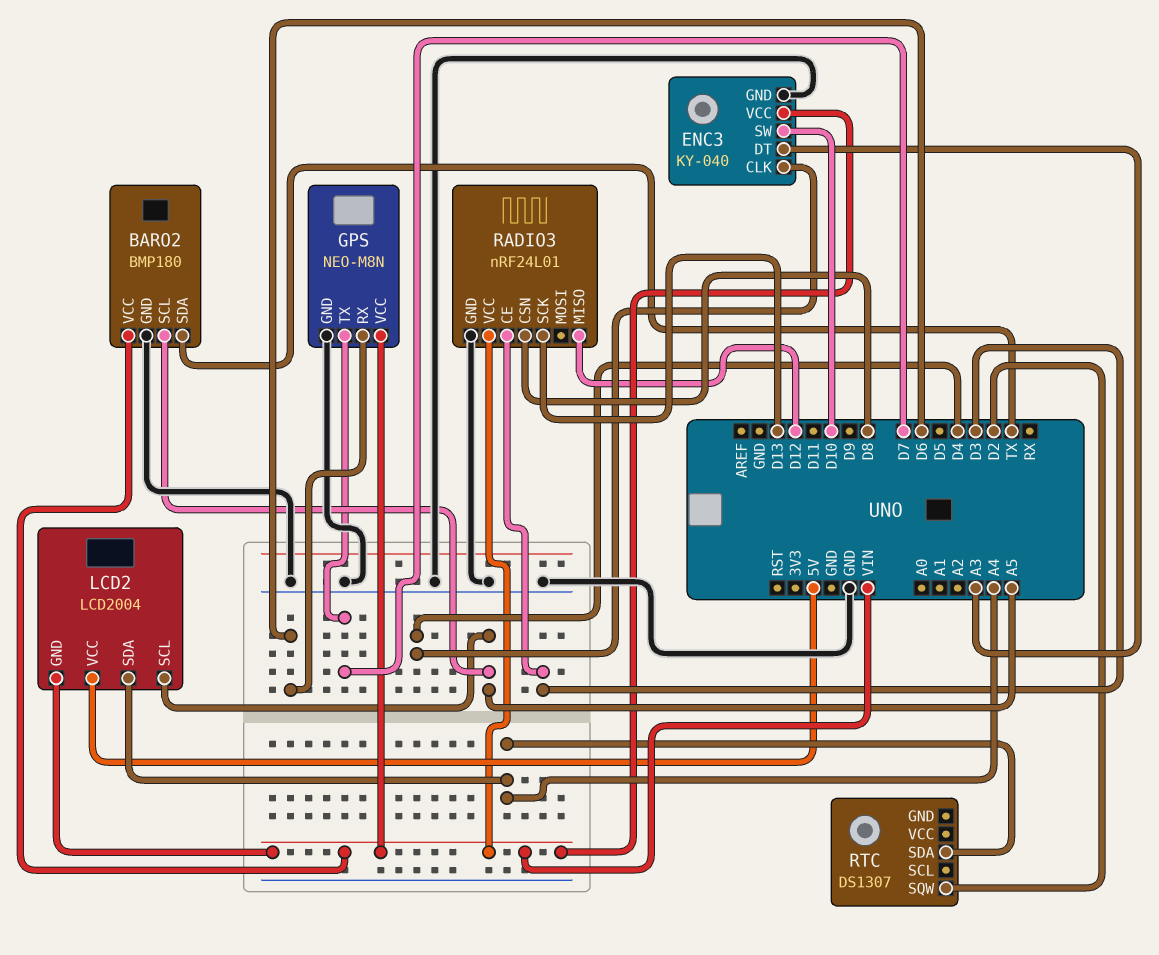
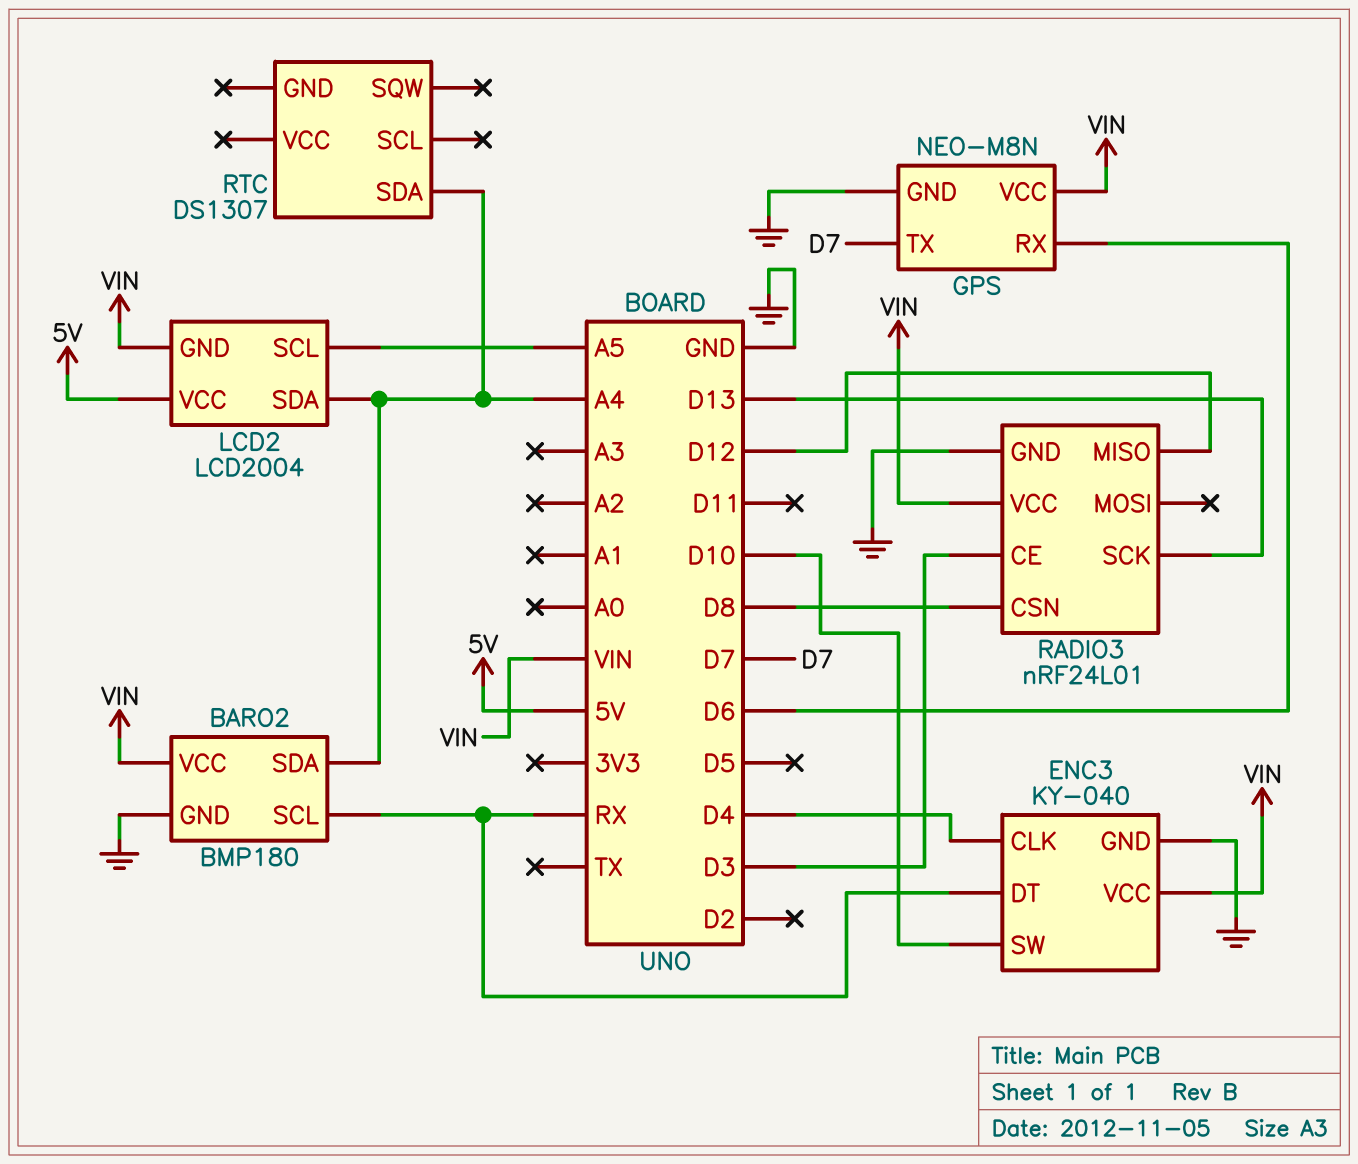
BARO2 pin SCL: A5 -> RX
BARO2 pin SDA: TX -> A4
ENC3 pin DT: A3 -> RX
RTC pin SQW: D2 -> none

